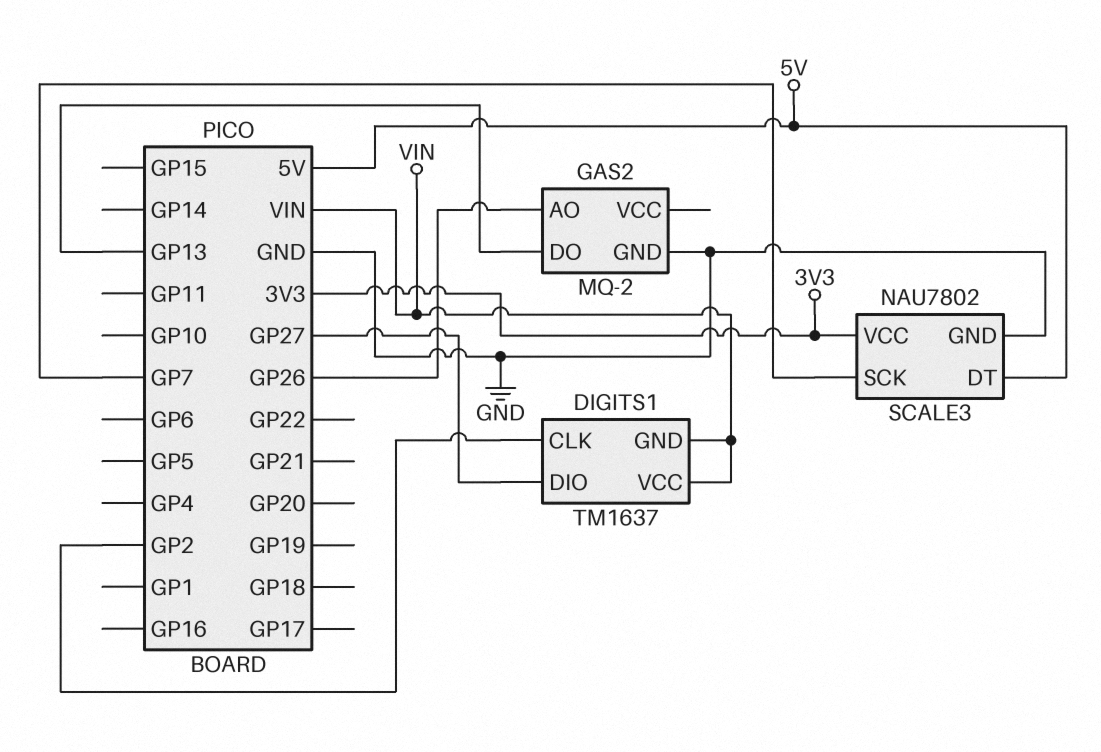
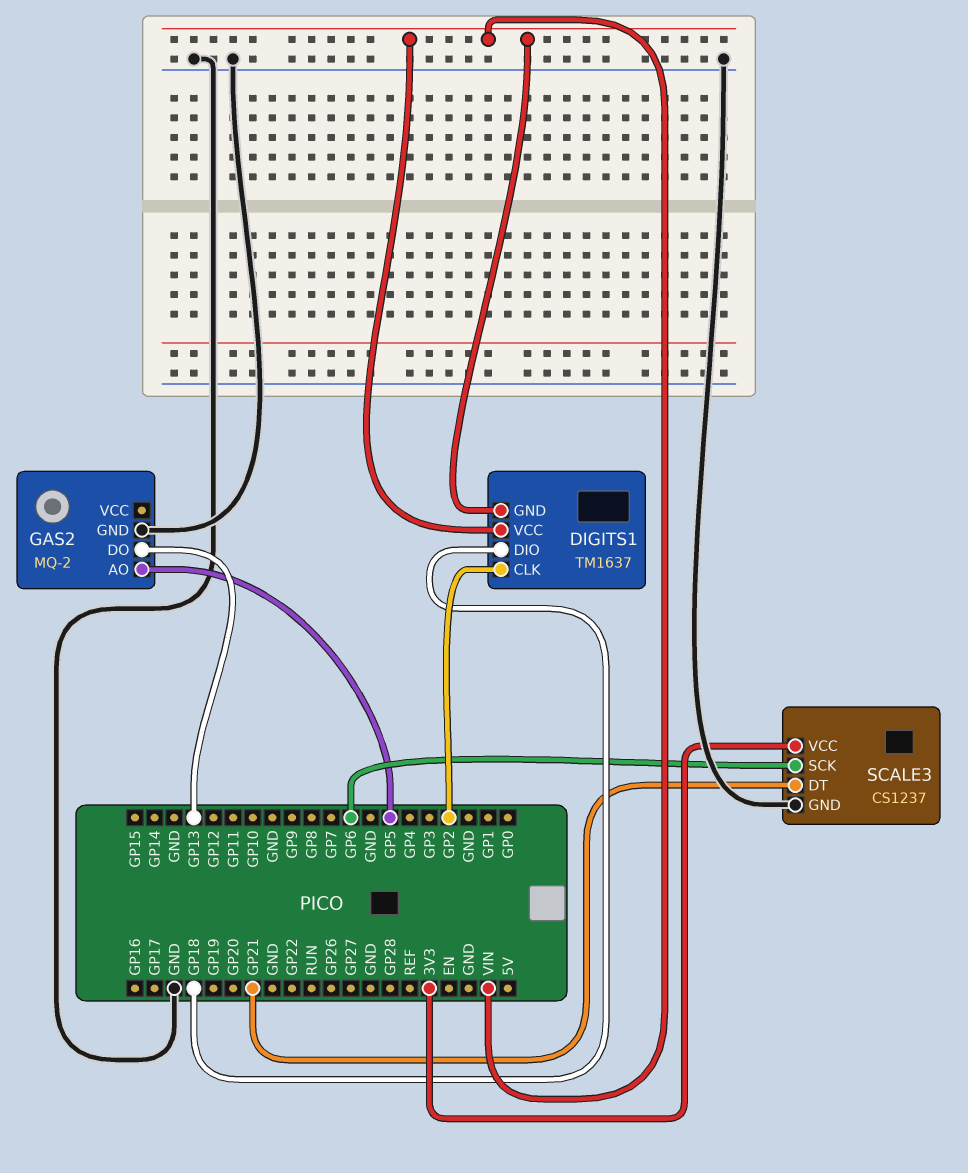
DIGITS1 pin DIO: GP27 -> GP18
GAS2 pin AO: GP26 -> GP5
SCALE3: NAU7802 -> CS1237
SCALE3 pin DT: 5V -> GP21
SCALE3 pin SCK: GP7 -> GP6

